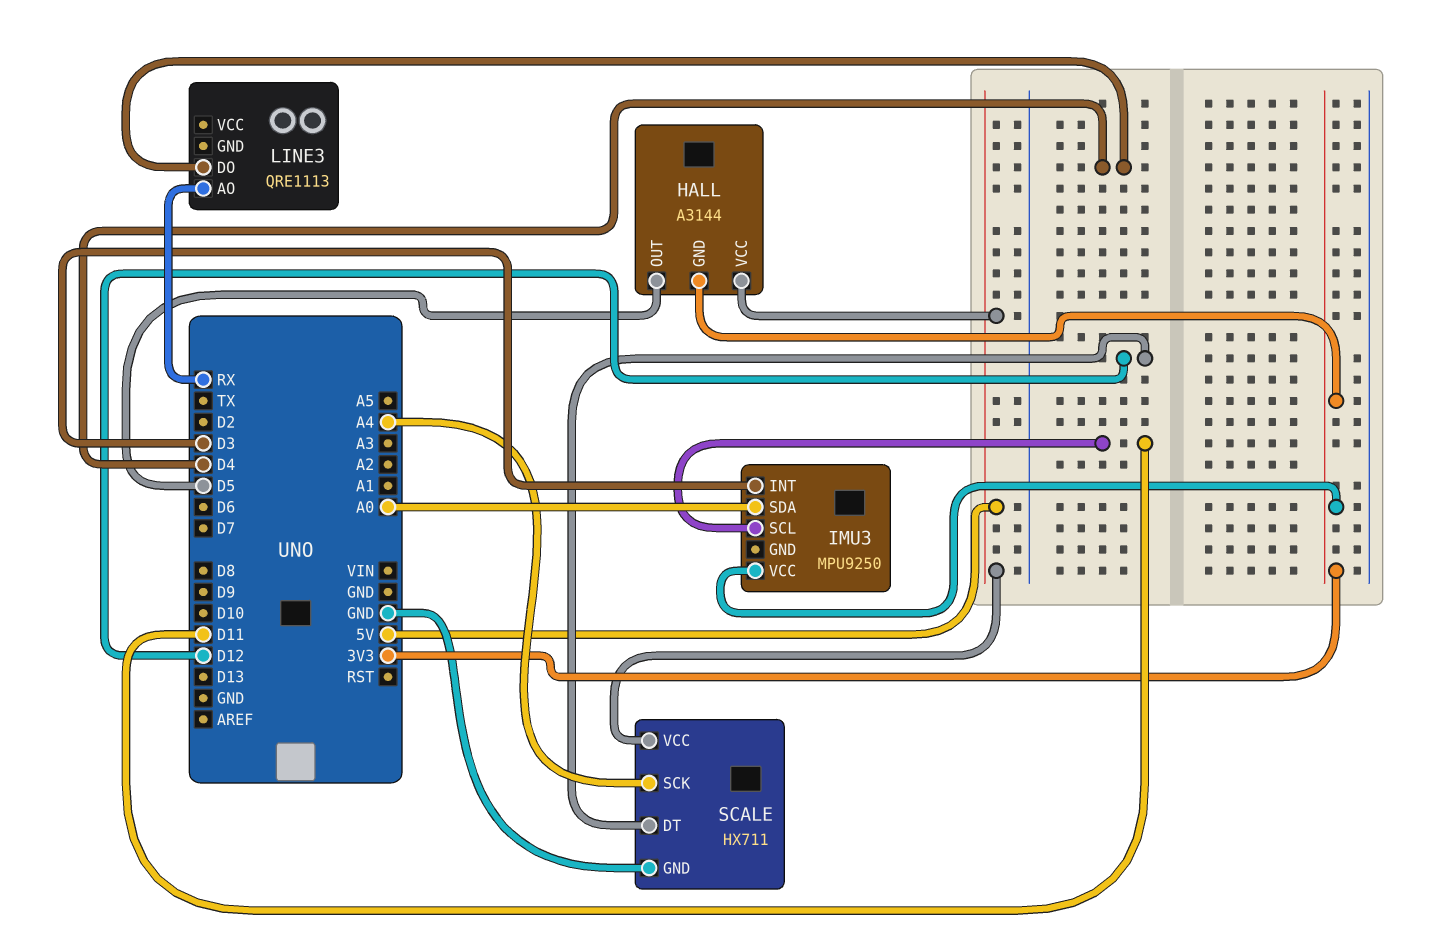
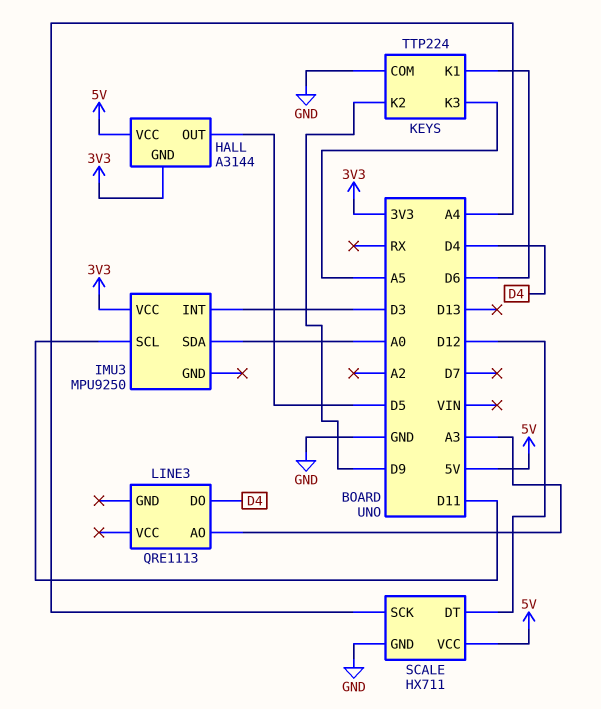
KEYS: none -> TTP224
KEYS pin COM: none -> GND
KEYS pin K1: none -> D6
KEYS pin K2: none -> D9
KEYS pin K3: none -> A5
LINE3 pin AO: RX -> A3

